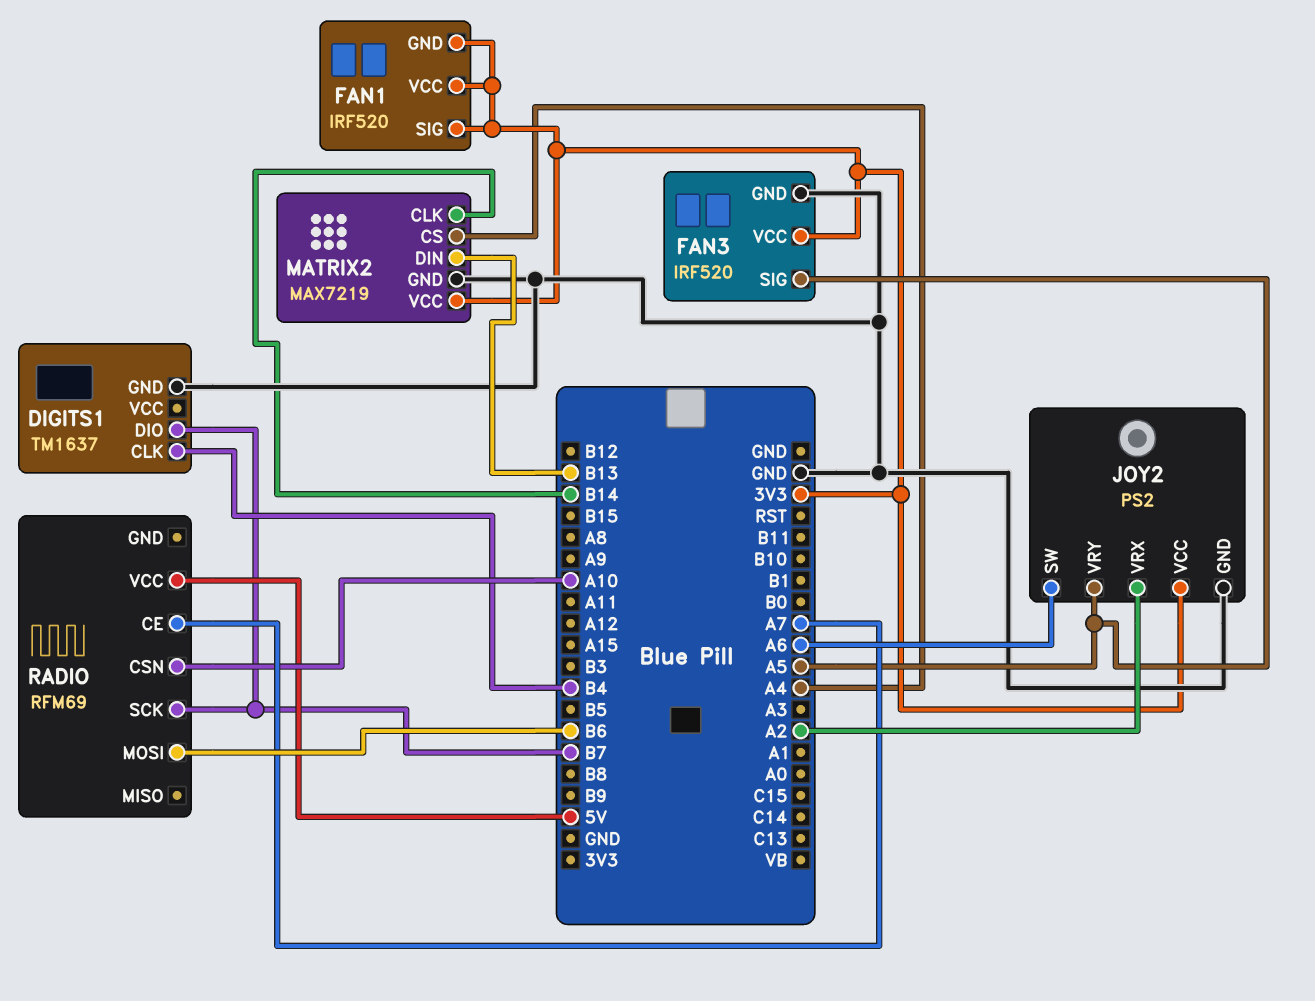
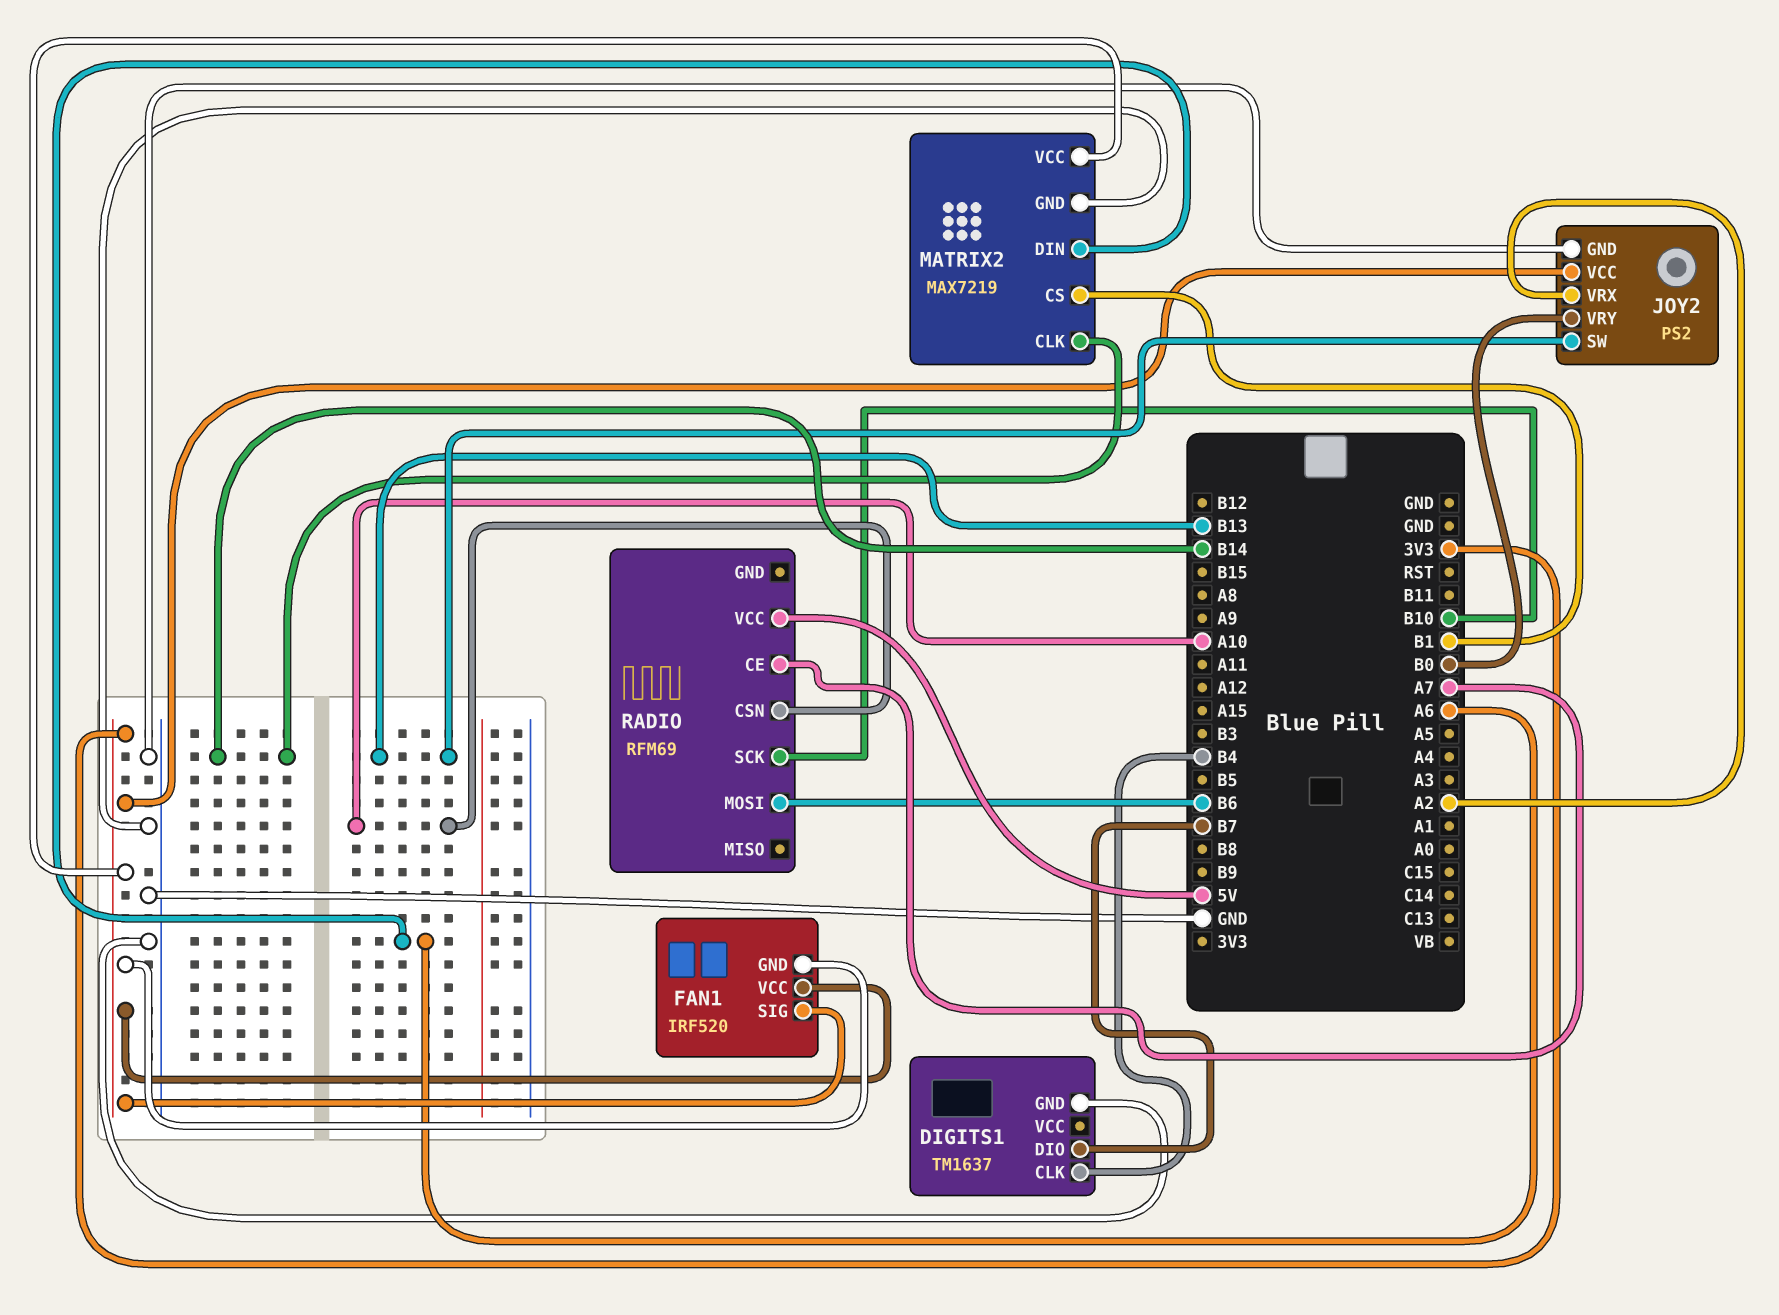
FAN3: IRF520 -> none
FAN3 pin GND: GND -> none
FAN3 pin SIG: A5 -> none
FAN3 pin VCC: 3V3 -> none
JOY2 pin SW: A6 -> B13
JOY2 pin VRY: A5 -> B0
MATRIX2 pin CS: A4 -> B1
MATRIX2 pin DIN: B13 -> A6
RADIO pin SCK: B7 -> B10

